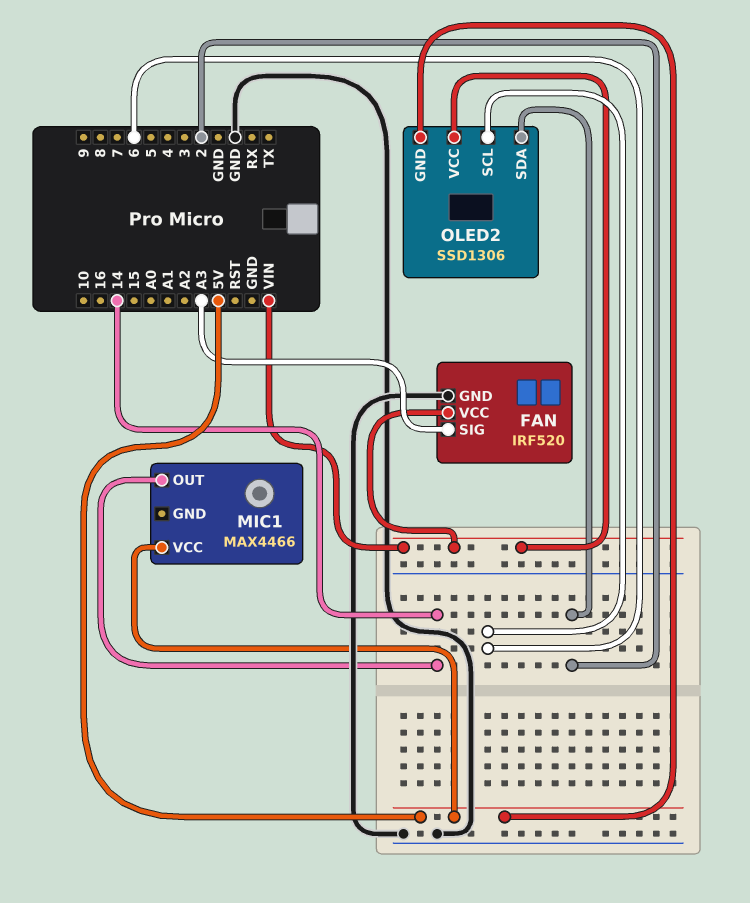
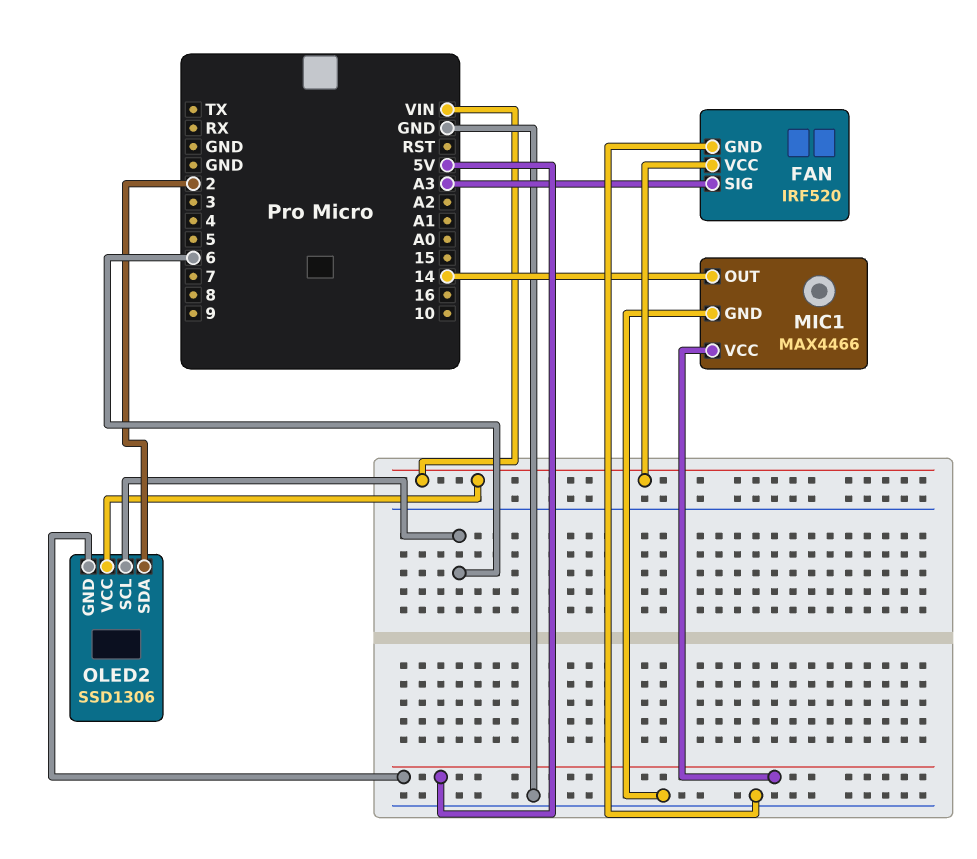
MIC1 pin GND: none -> GND

